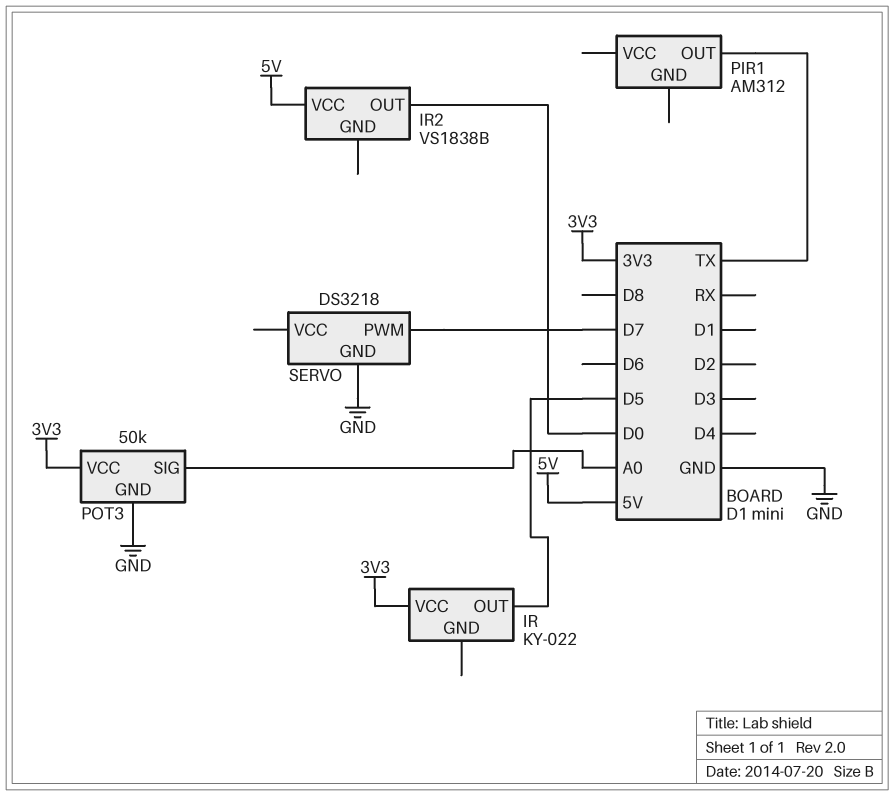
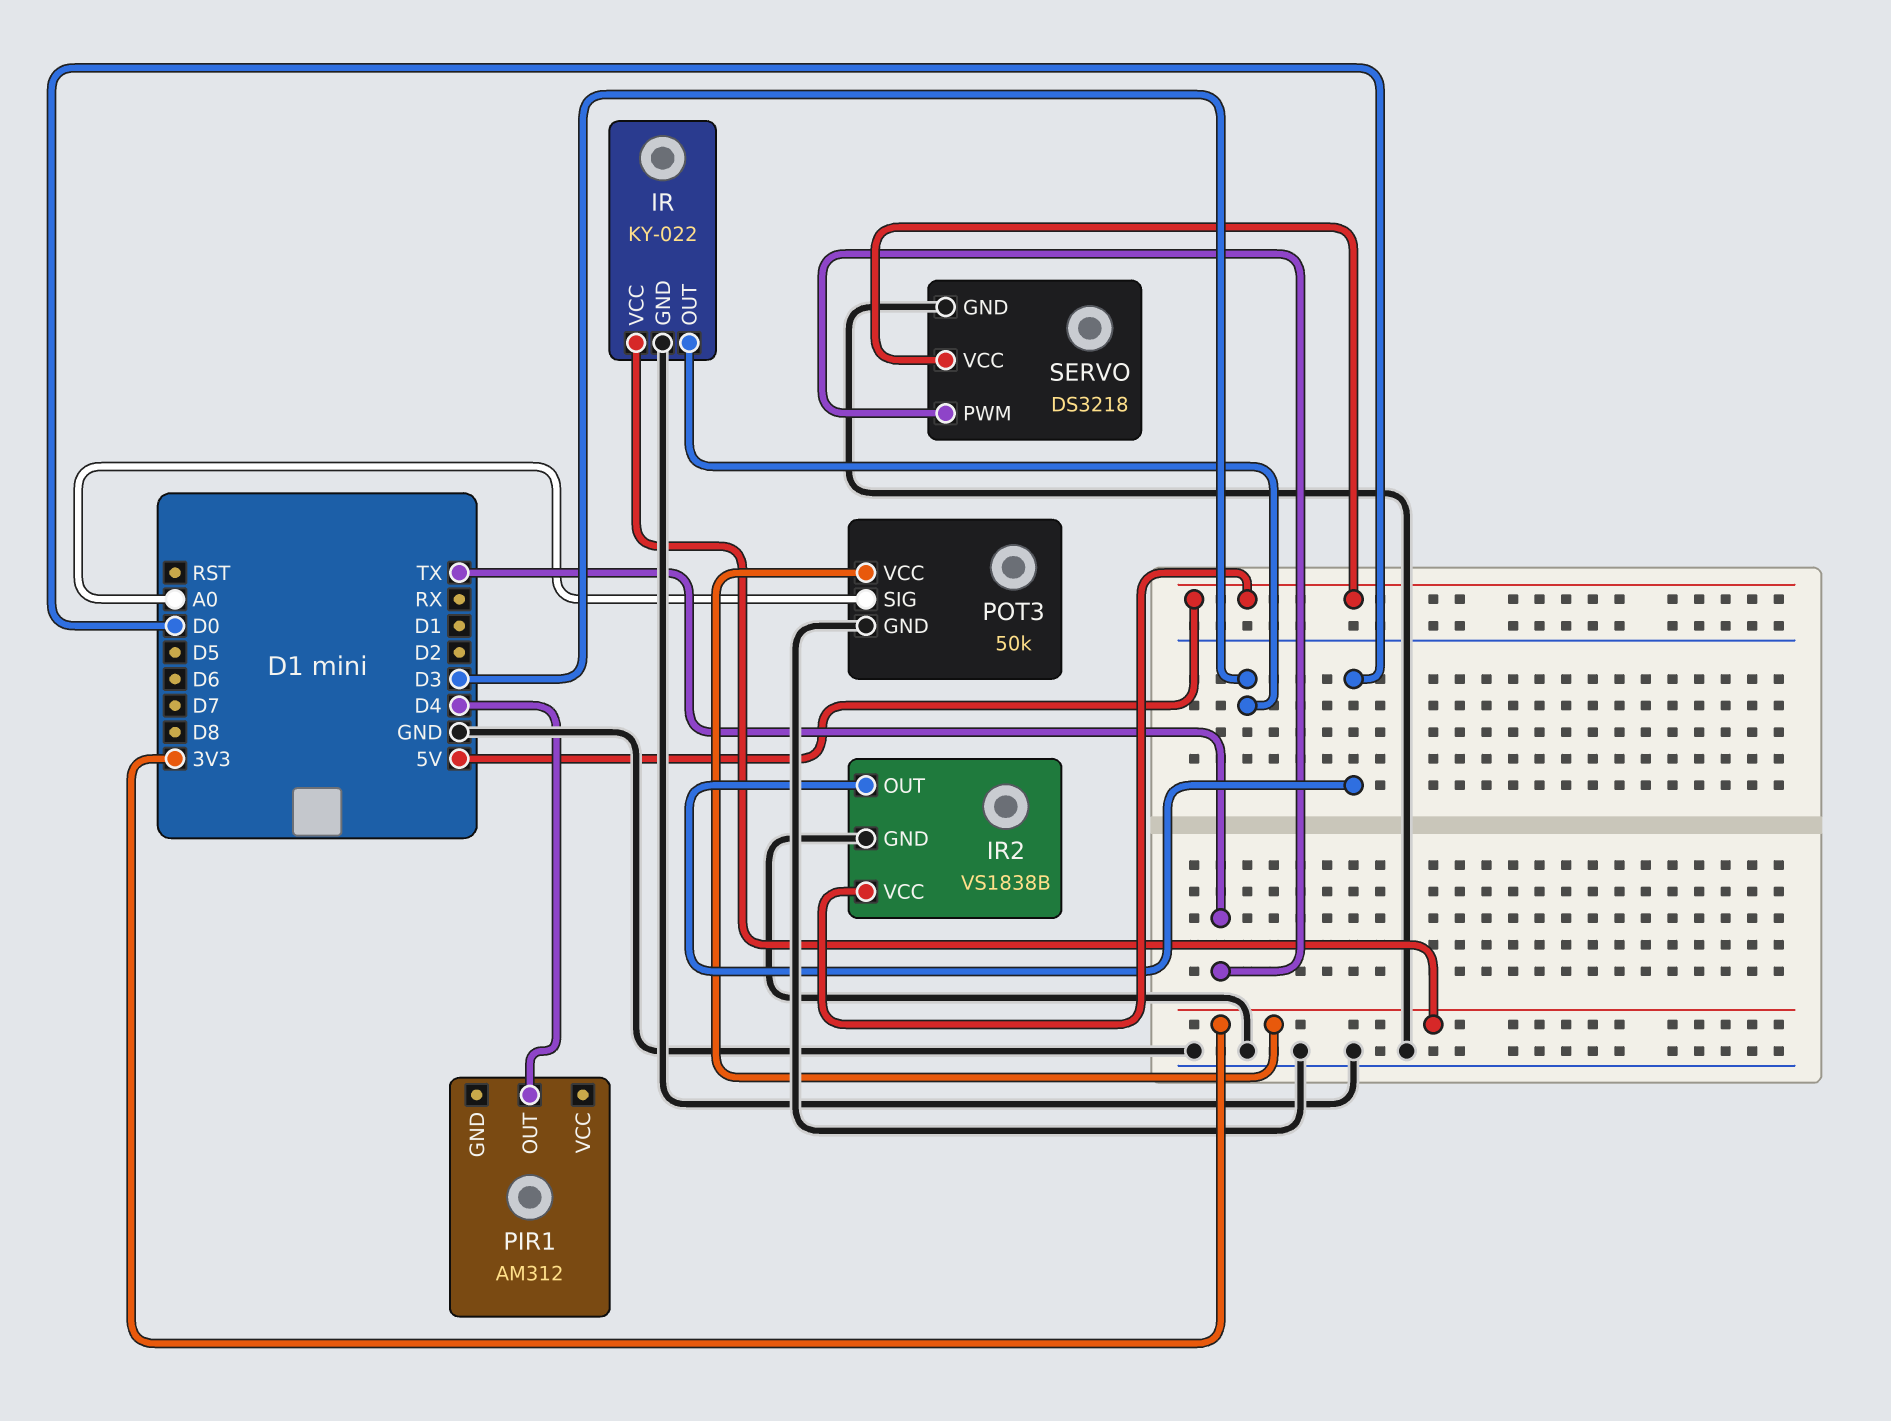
IR pin GND: none -> GND
IR pin OUT: D5 -> D3
IR2 pin GND: none -> GND
PIR1 pin OUT: TX -> D4
SERVO pin PWM: D7 -> TX
SERVO pin VCC: none -> 5V

